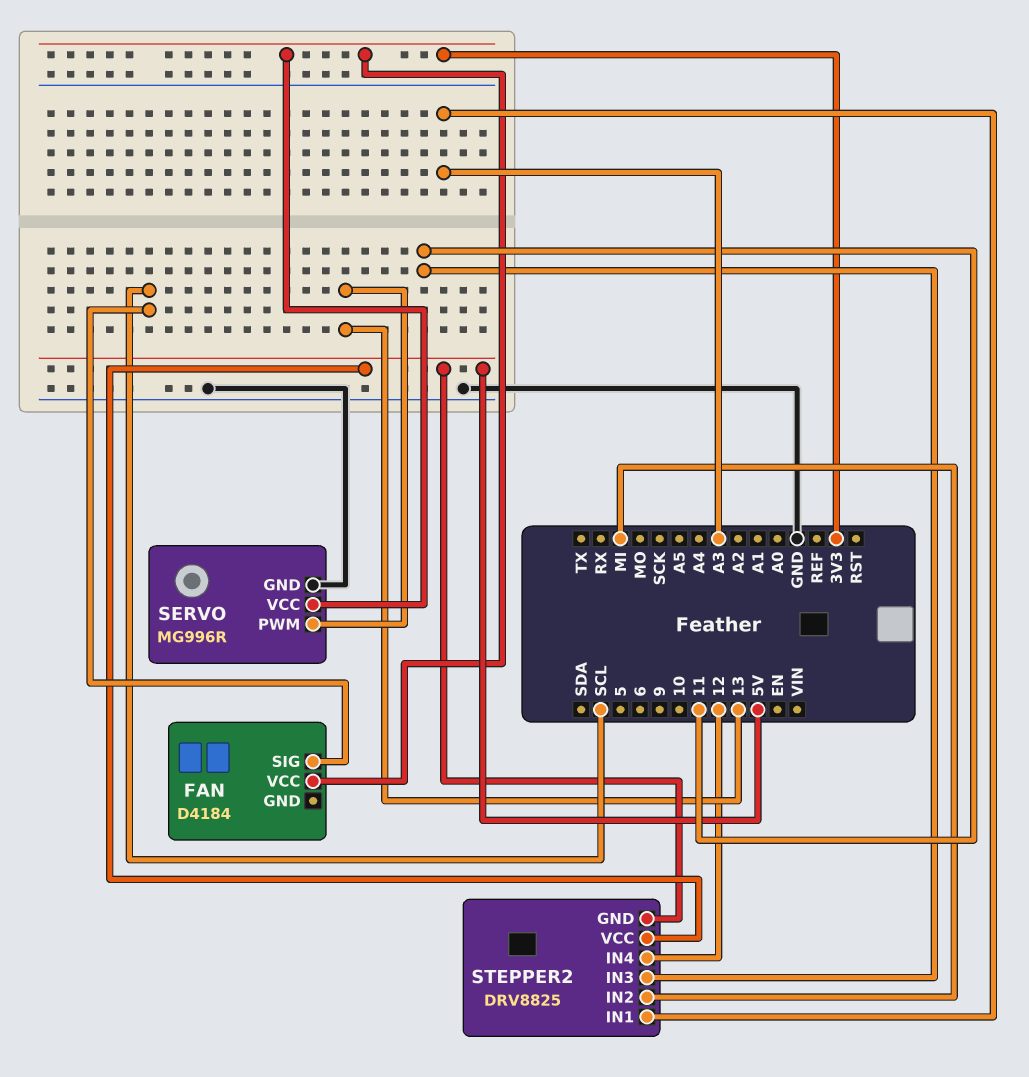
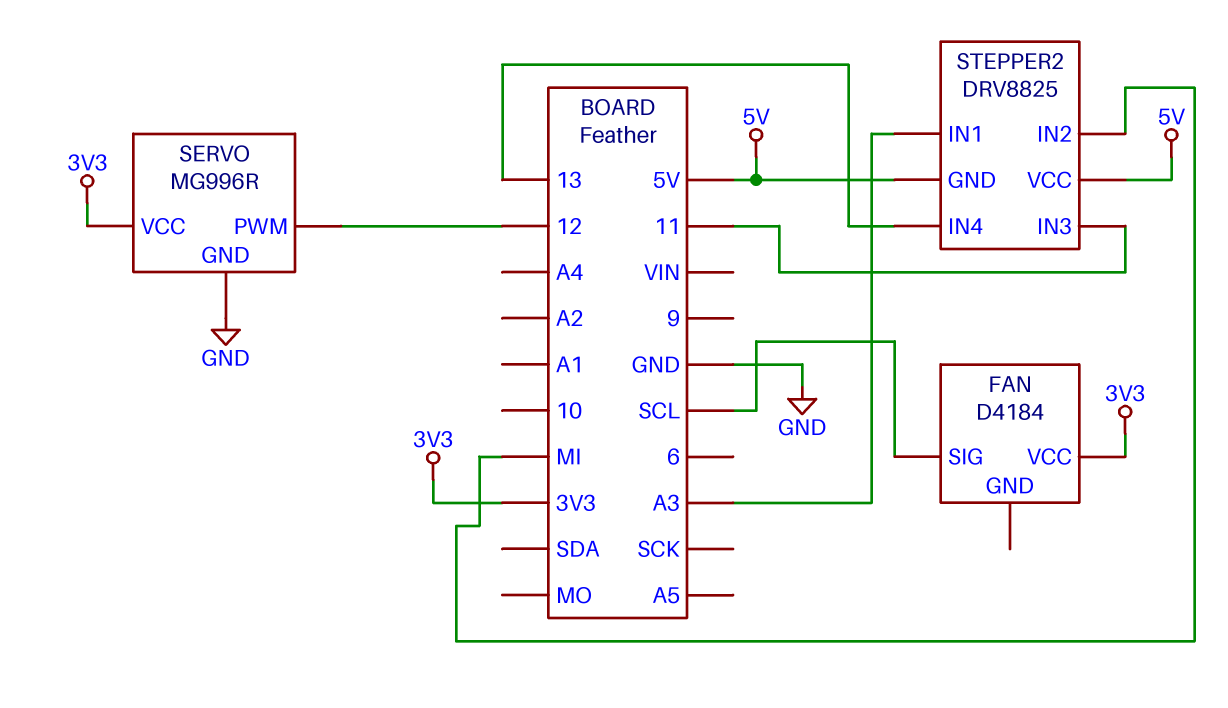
SERVO pin PWM: 13 -> 12
STEPPER2 pin IN4: 12 -> 13

